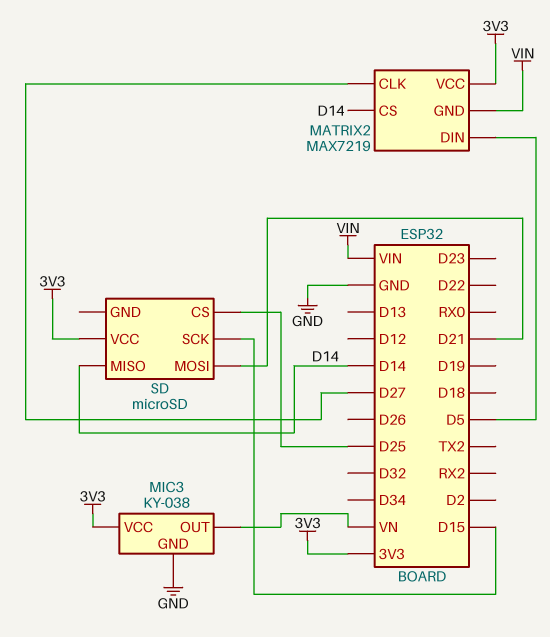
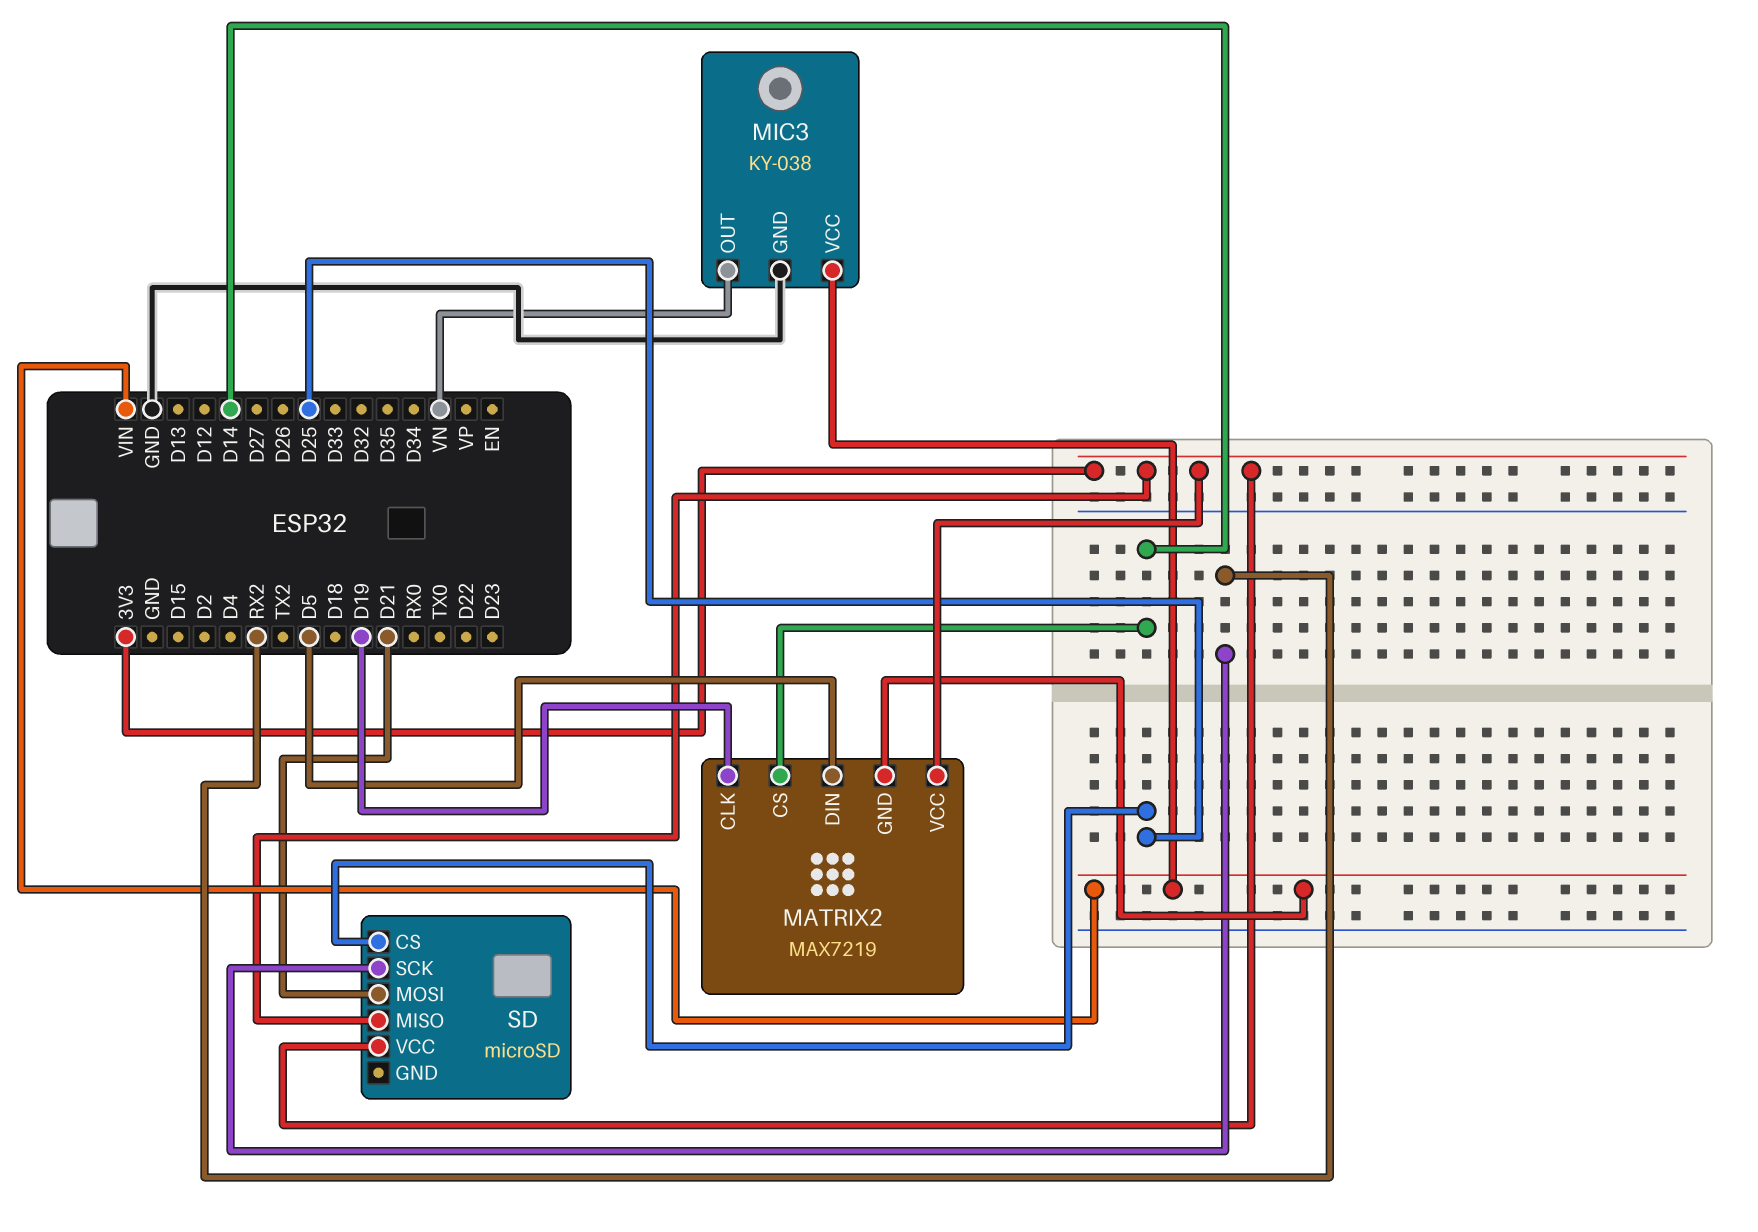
MATRIX2 pin CLK: D27 -> D19
MIC3 pin VCC: 3V3 -> VIN
SD pin MISO: D14 -> 3V3
SD pin SCK: D15 -> RX2

